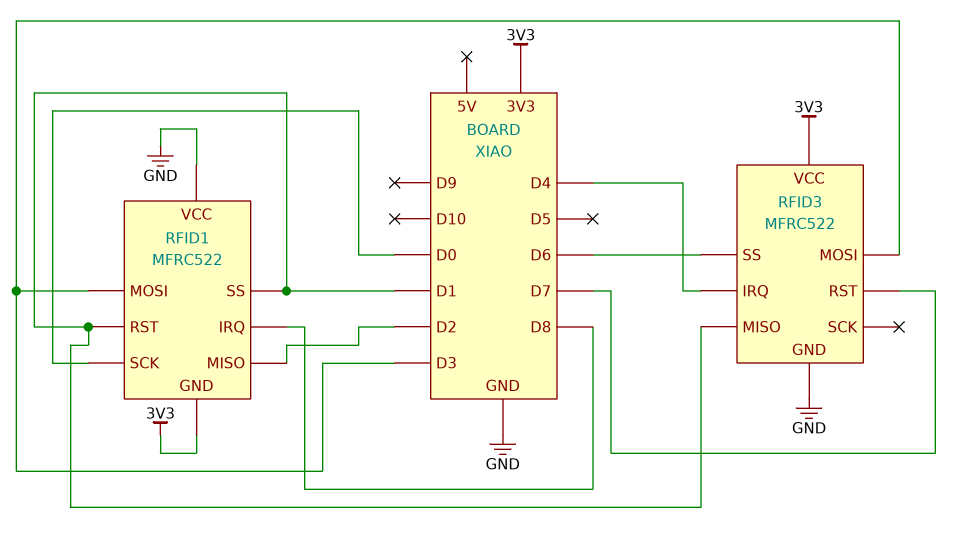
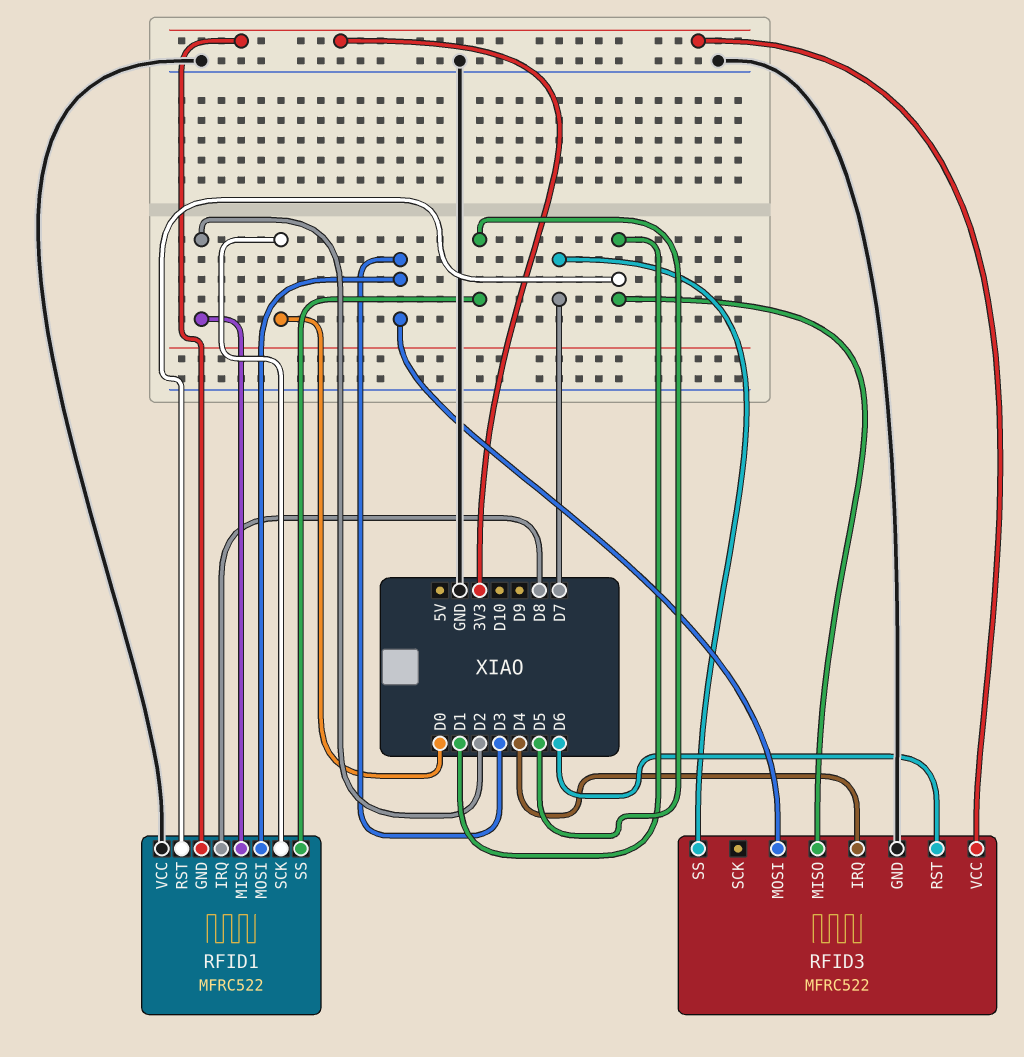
RFID1 pin SS: D1 -> D5
RFID3 pin RST: D7 -> D6
RFID3 pin SS: D6 -> D7

